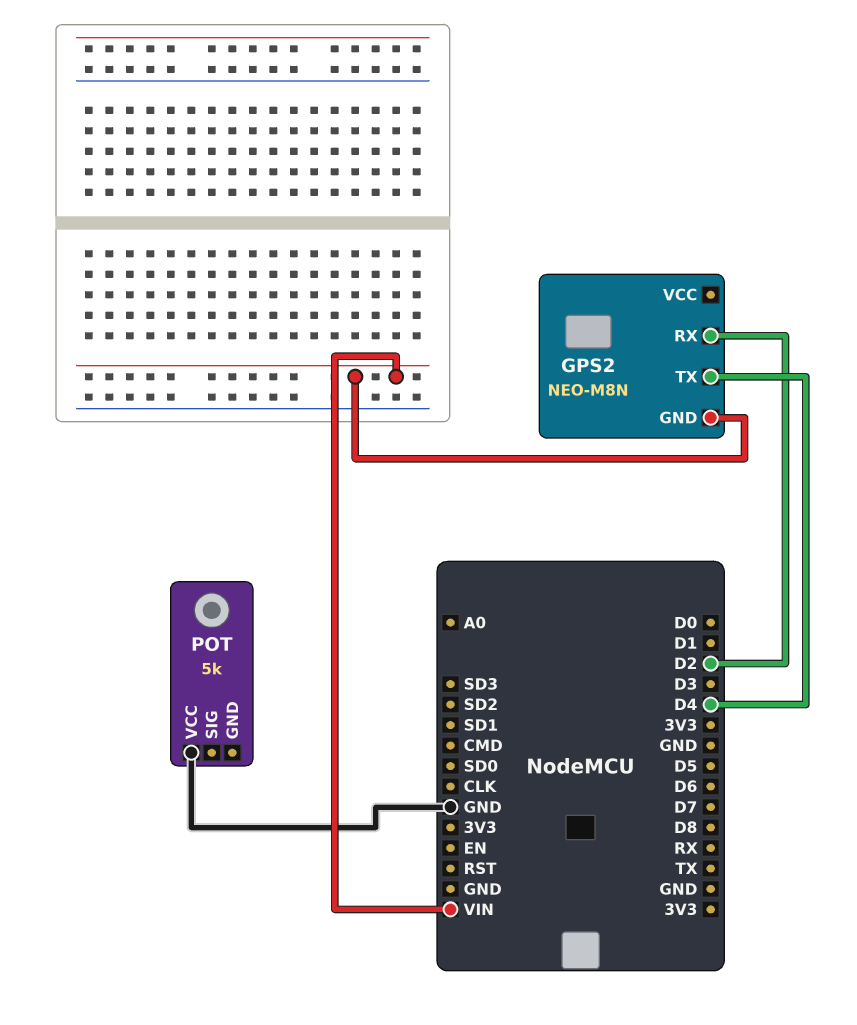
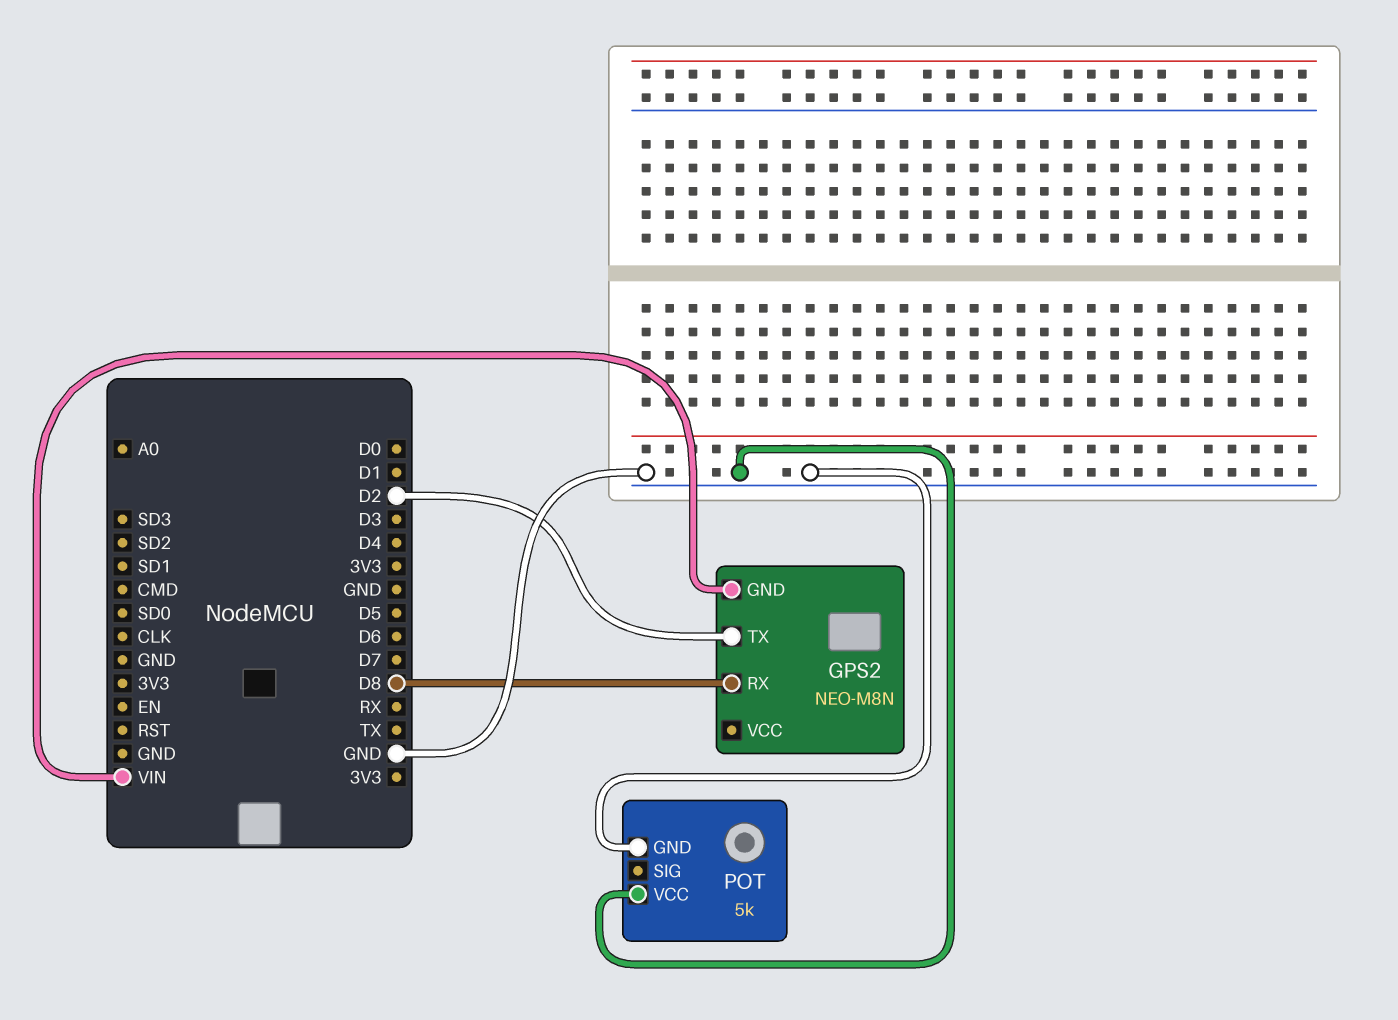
GPS2 pin RX: D2 -> D8
GPS2 pin TX: D4 -> D2
POT pin GND: none -> GND

